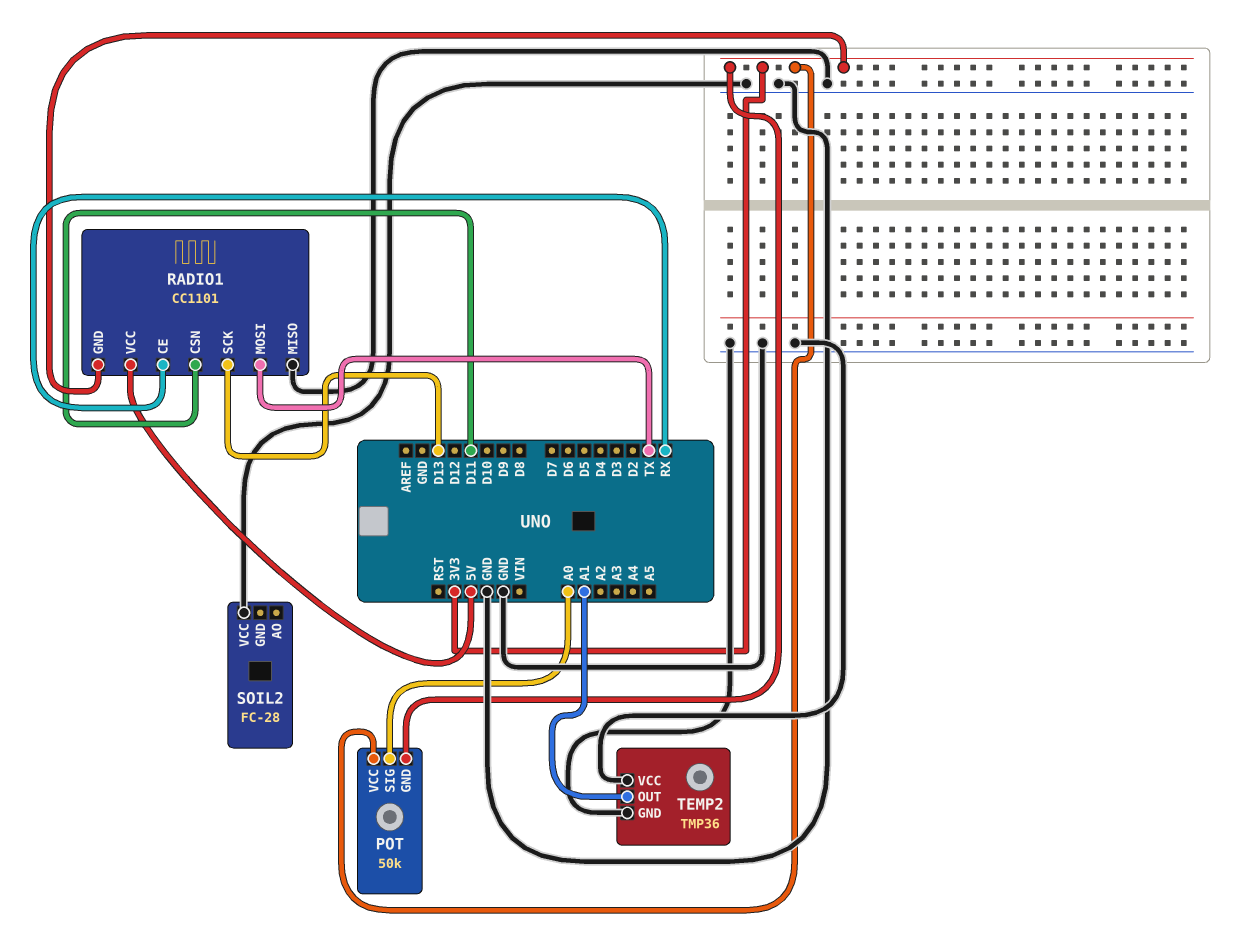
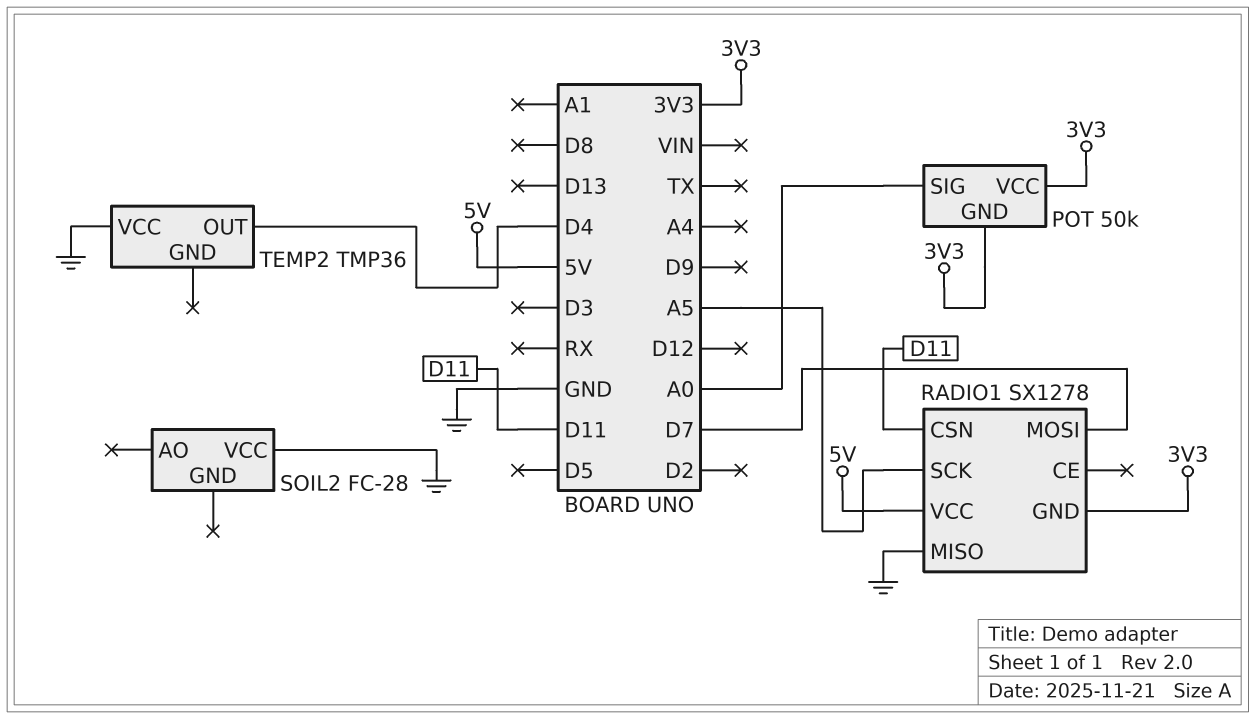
RADIO1: CC1101 -> SX1278
RADIO1 pin CE: RX -> none
RADIO1 pin MOSI: TX -> D7
RADIO1 pin SCK: D13 -> A5
TEMP2 pin GND: GND -> none
TEMP2 pin OUT: A1 -> D4

